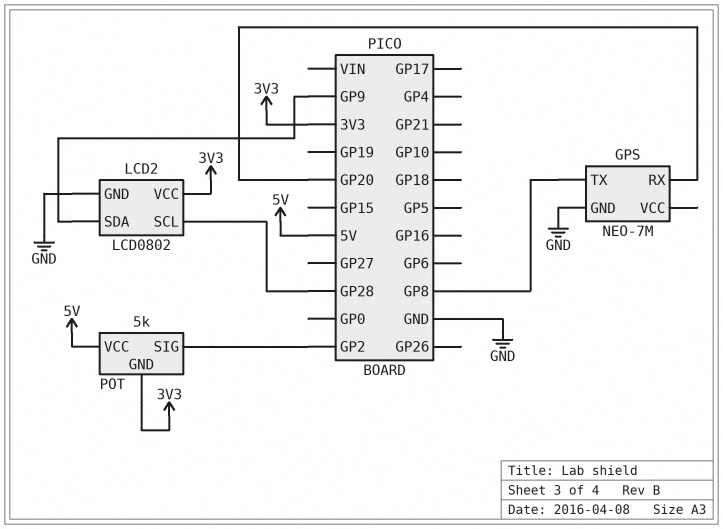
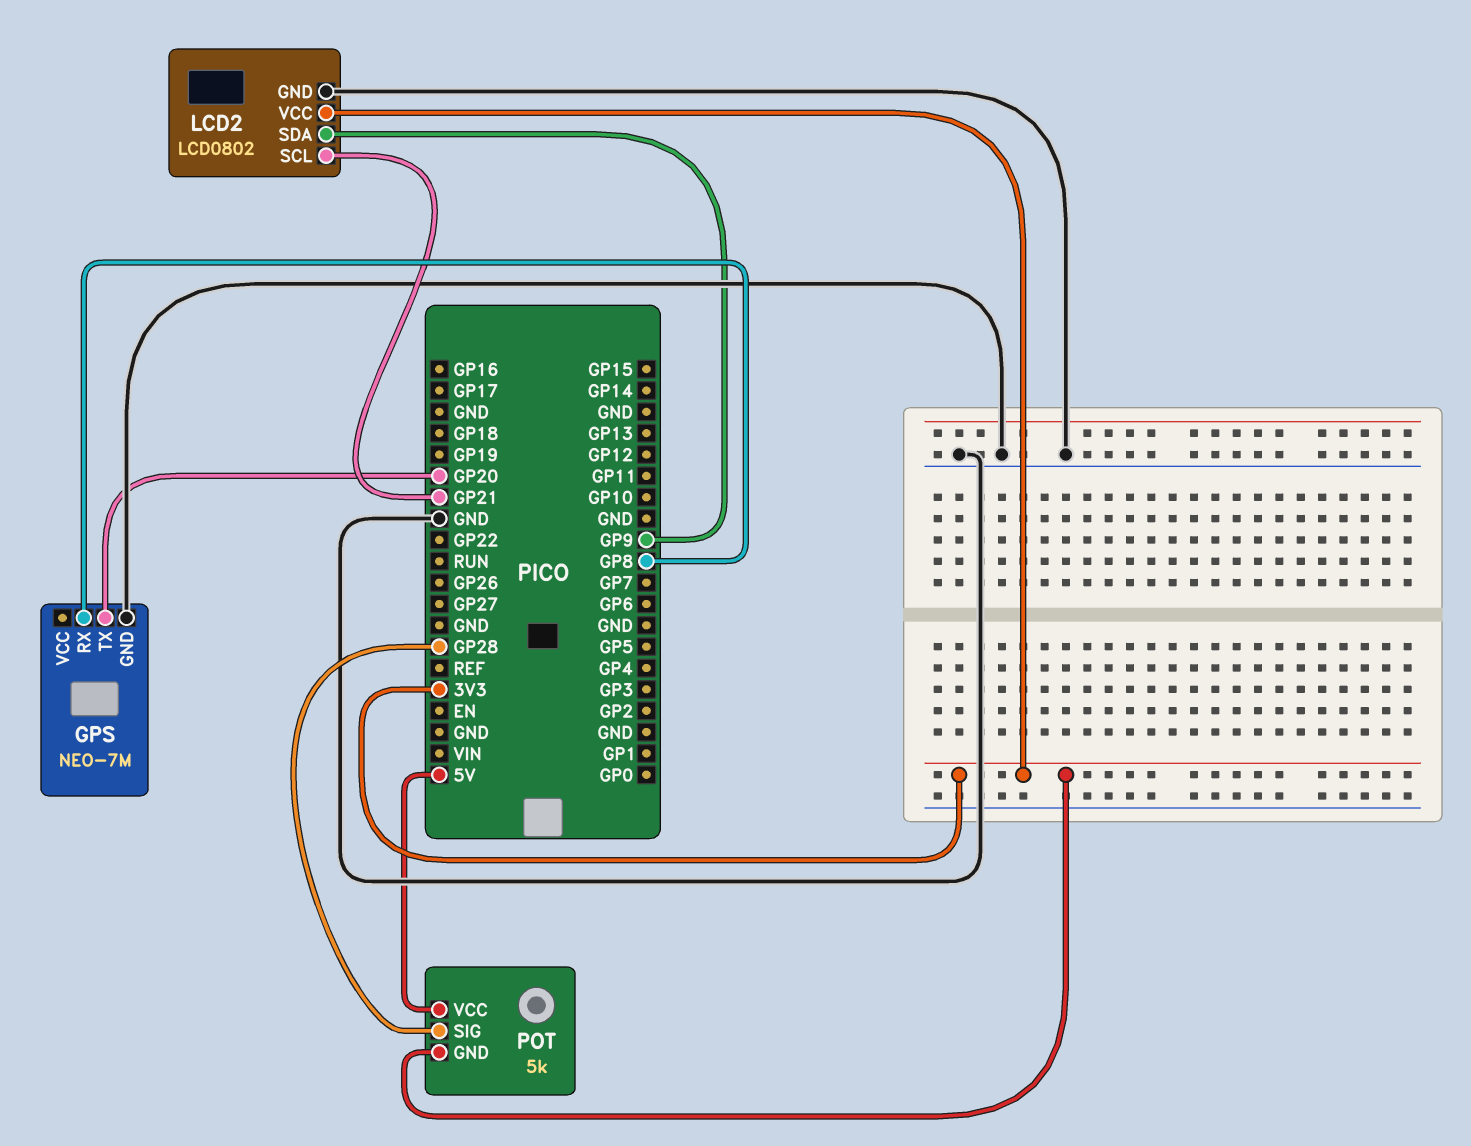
GPS pin RX: GP20 -> GP8
GPS pin TX: GP8 -> GP20
LCD2 pin SCL: GP28 -> GP21
POT pin SIG: GP2 -> GP28

